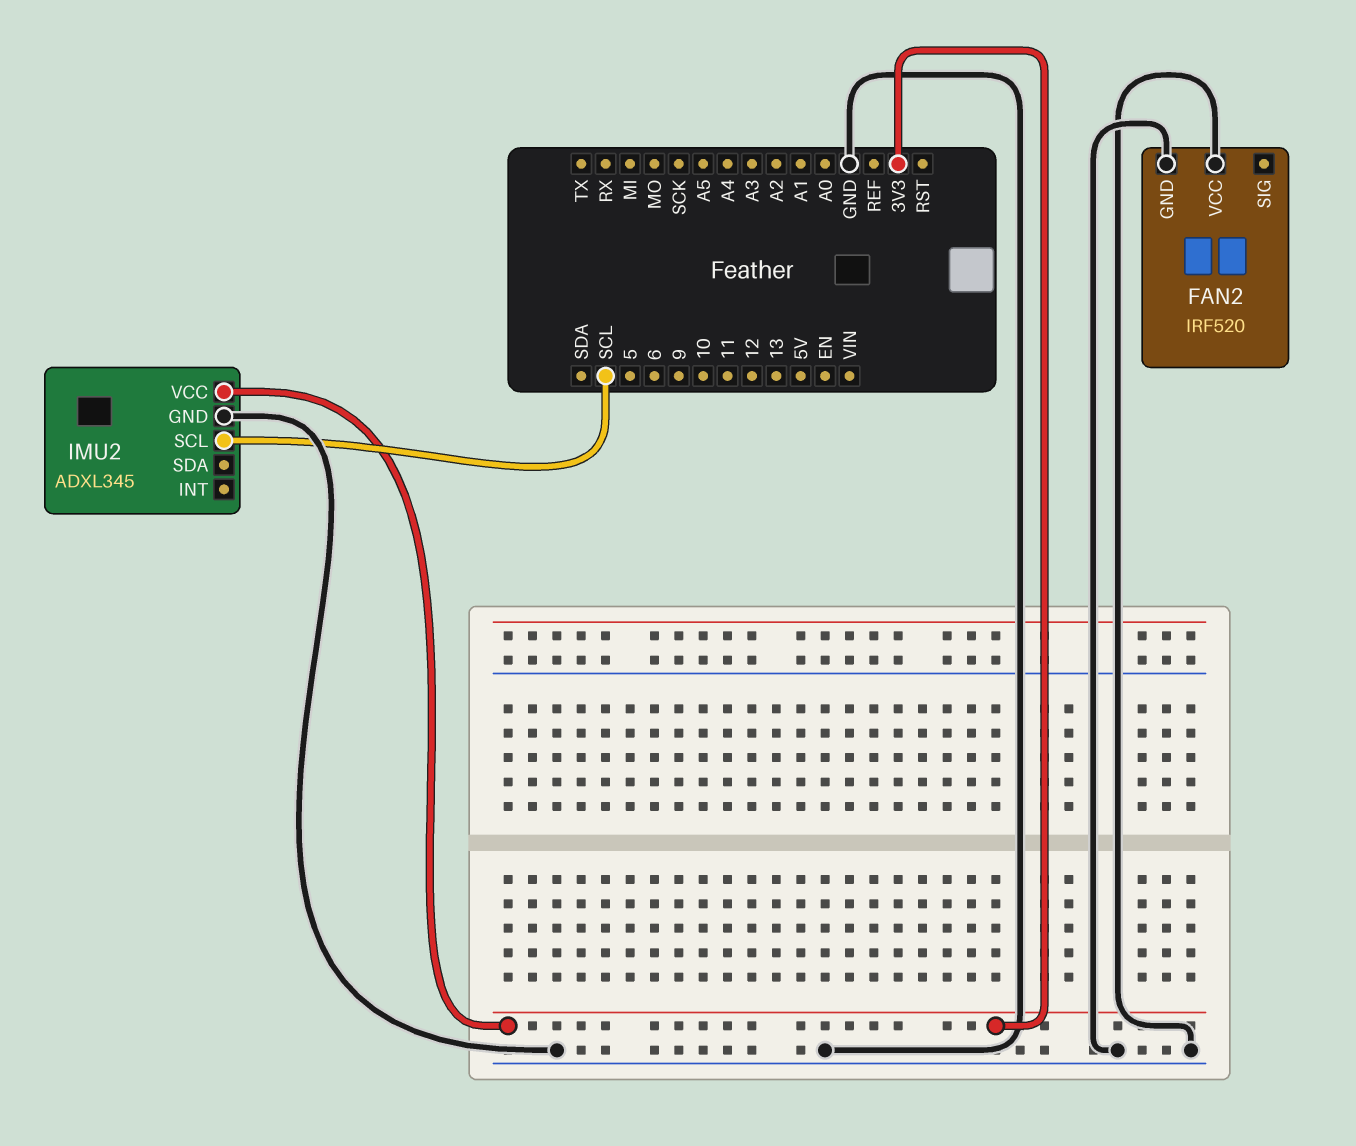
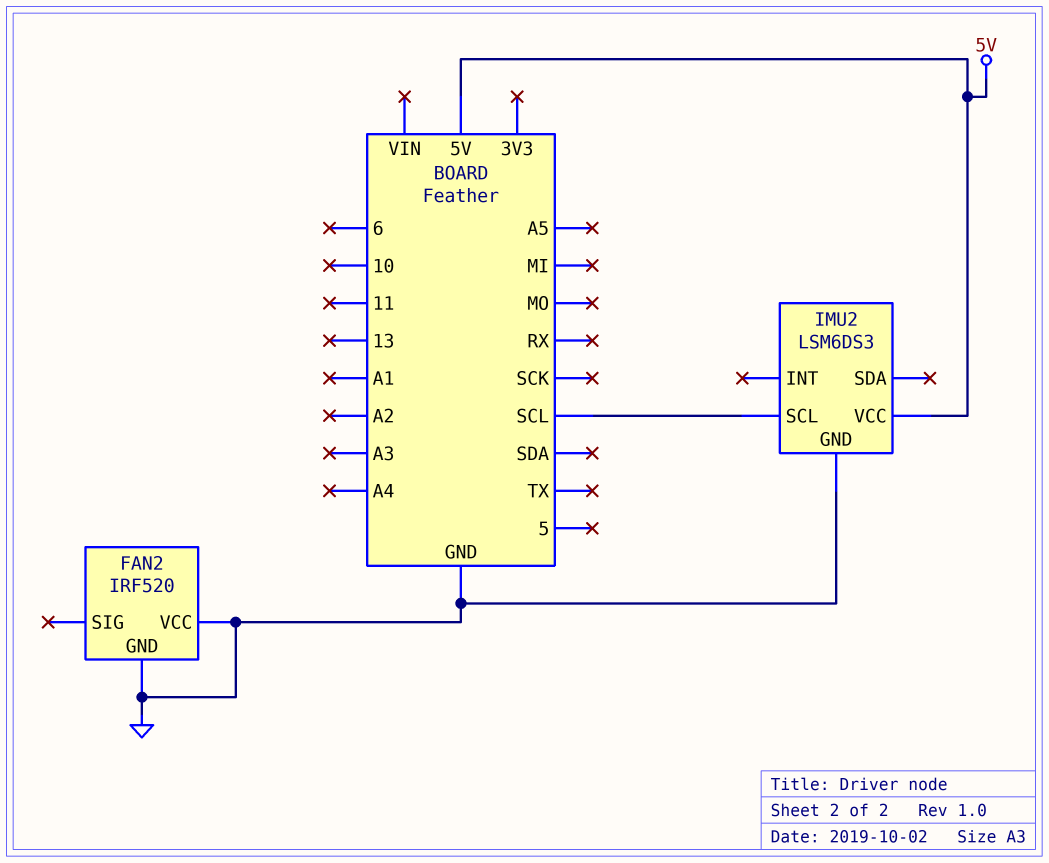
IMU2: ADXL345 -> LSM6DS3
IMU2 pin VCC: 3V3 -> 5V

